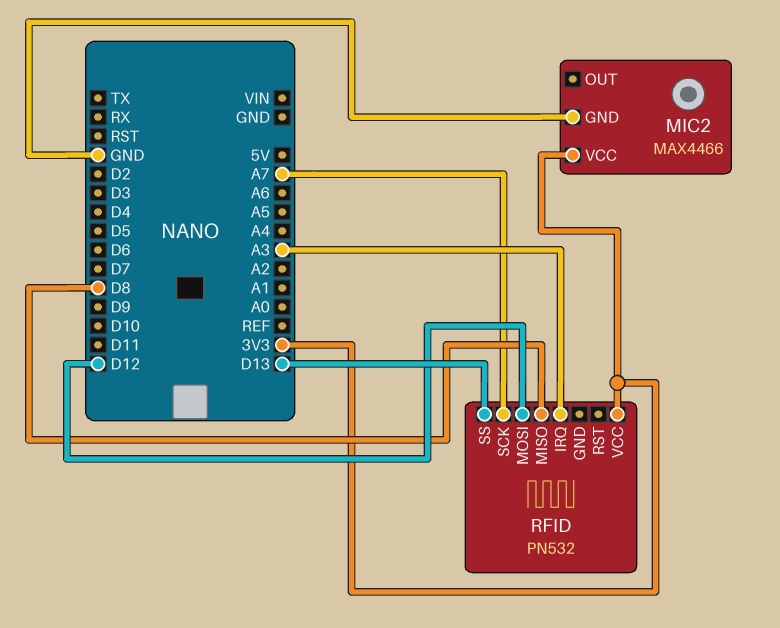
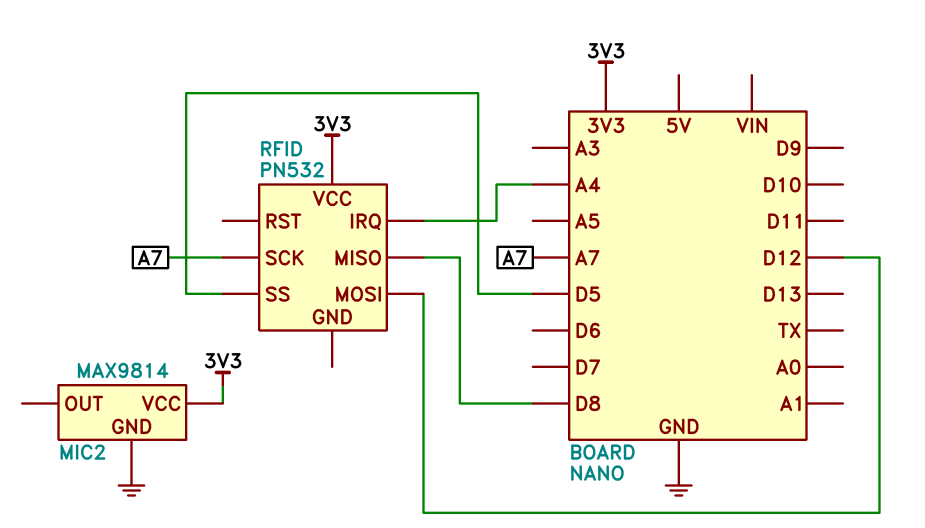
MIC2: MAX4466 -> MAX9814
RFID pin IRQ: A3 -> A4
RFID pin SS: D13 -> D5

